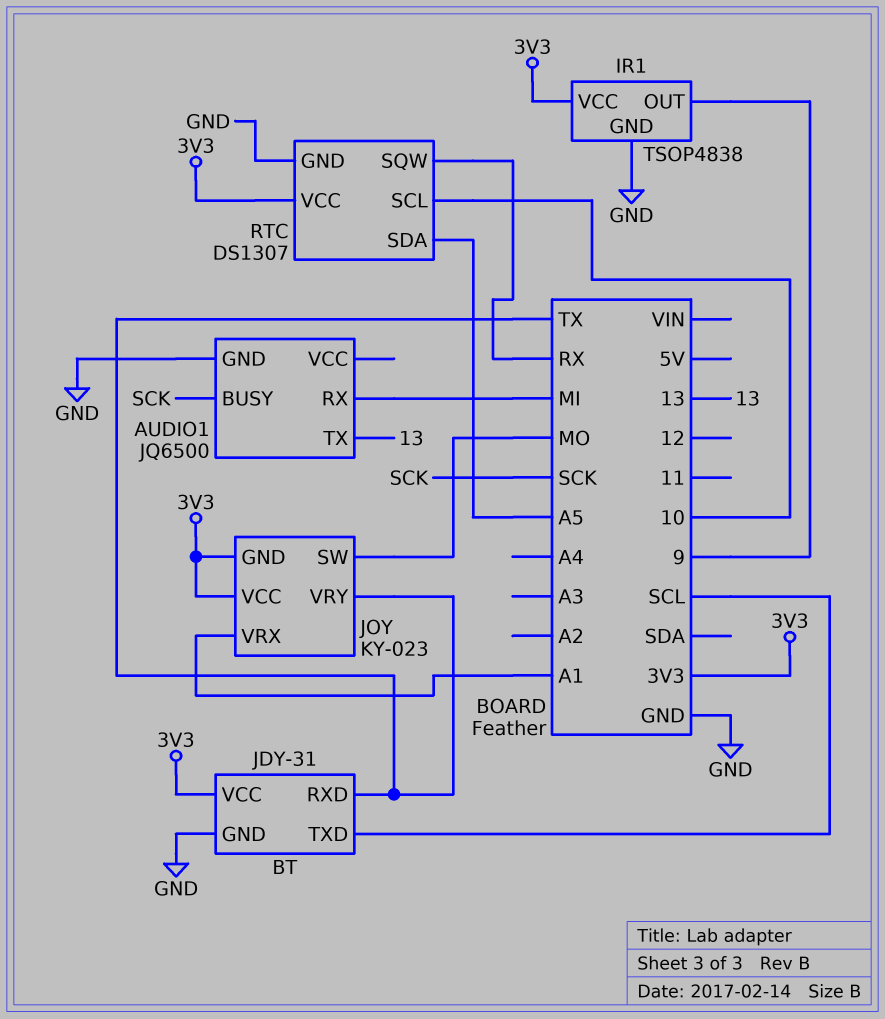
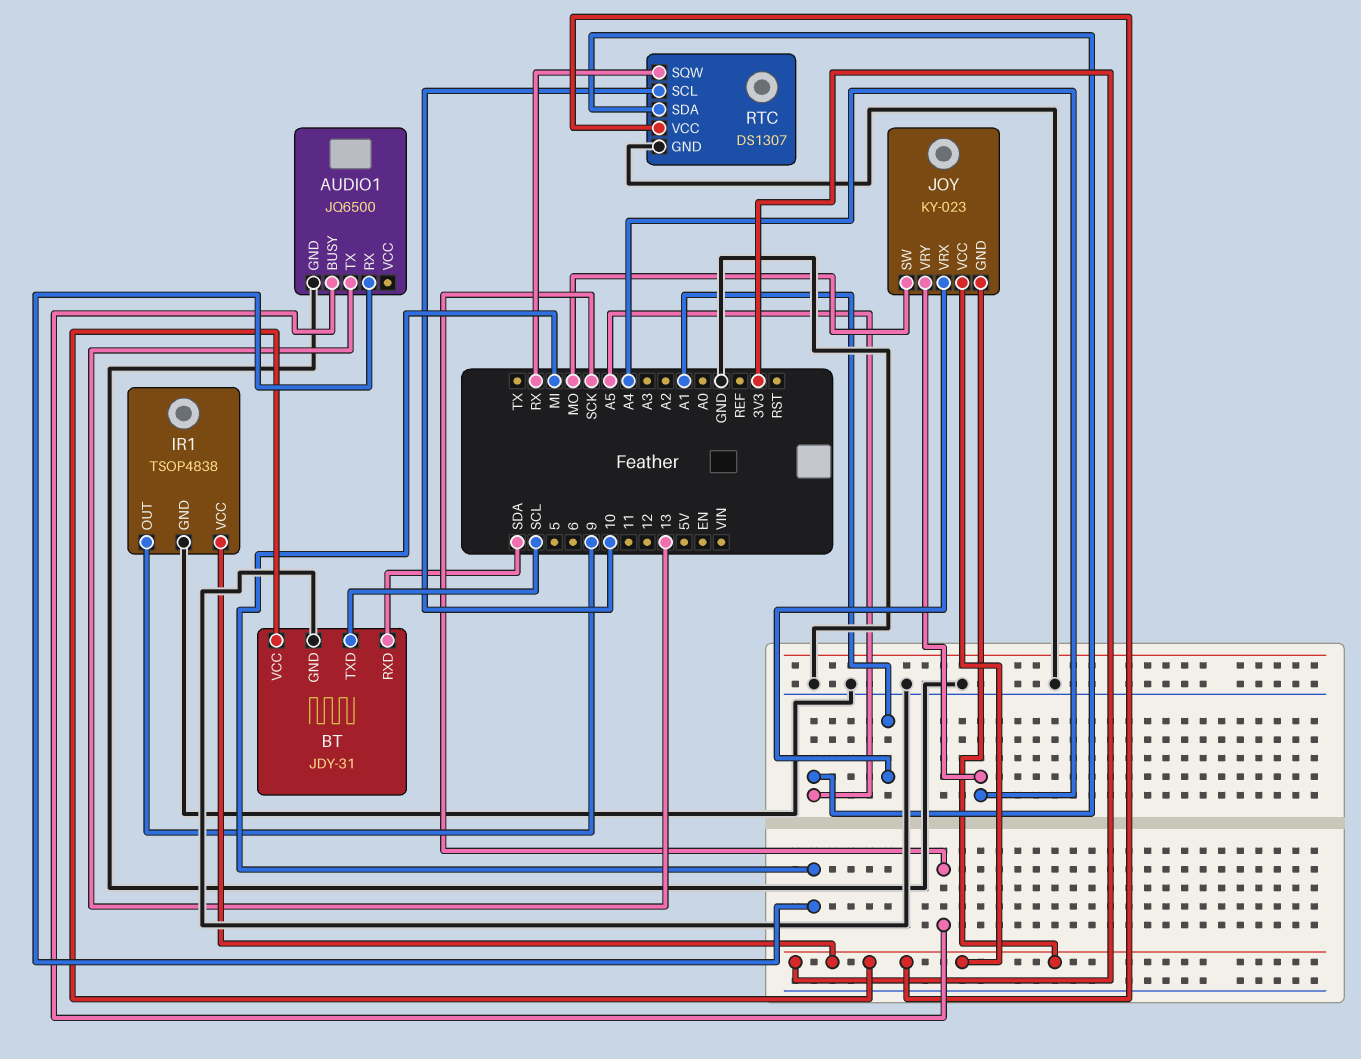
BT pin RXD: TX -> SDA
JOY pin VRY: TX -> A4

